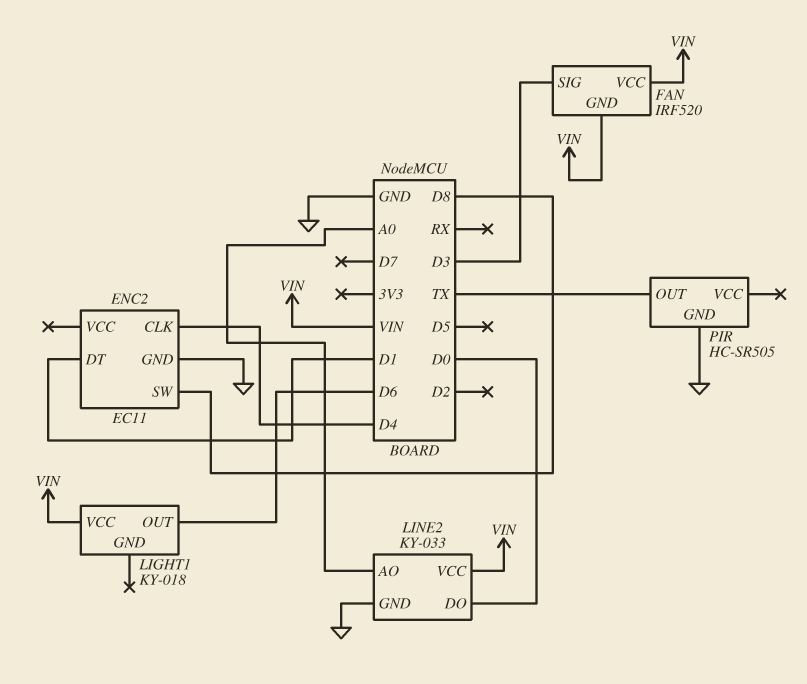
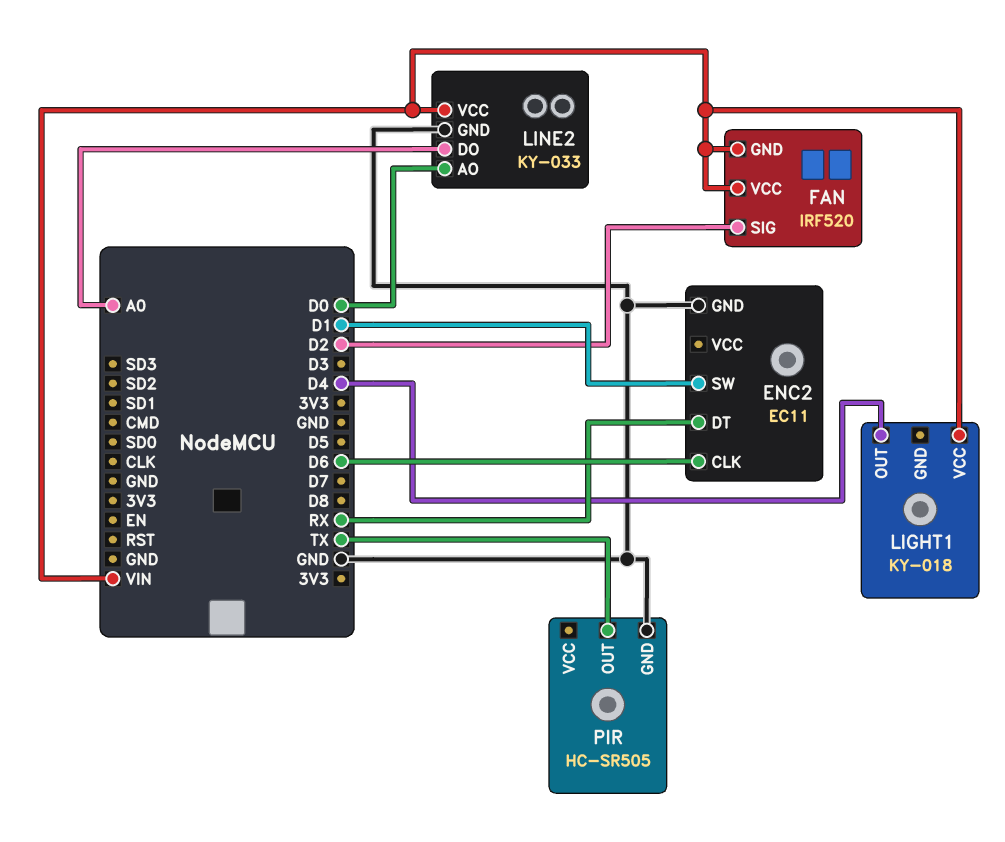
ENC2 pin CLK: D4 -> D6
ENC2 pin DT: D1 -> RX
ENC2 pin SW: D8 -> D1
FAN pin SIG: D3 -> D2
LIGHT1 pin OUT: D6 -> D4
LINE2 pin AO: A0 -> D0
LINE2 pin DO: D0 -> A0

